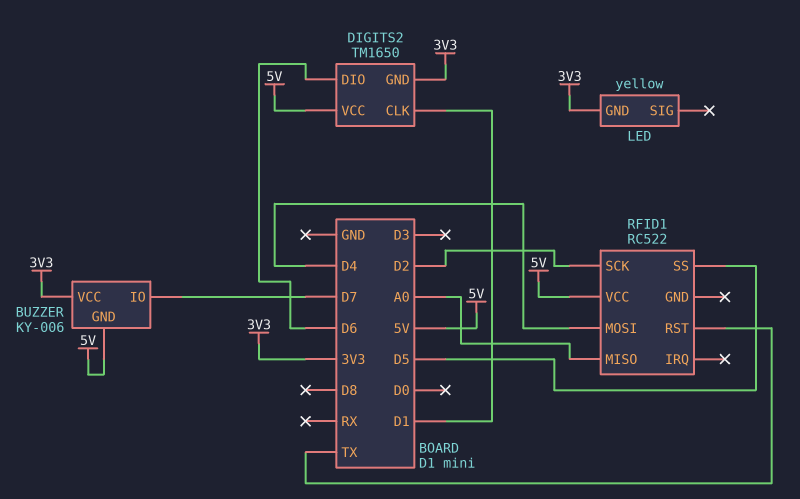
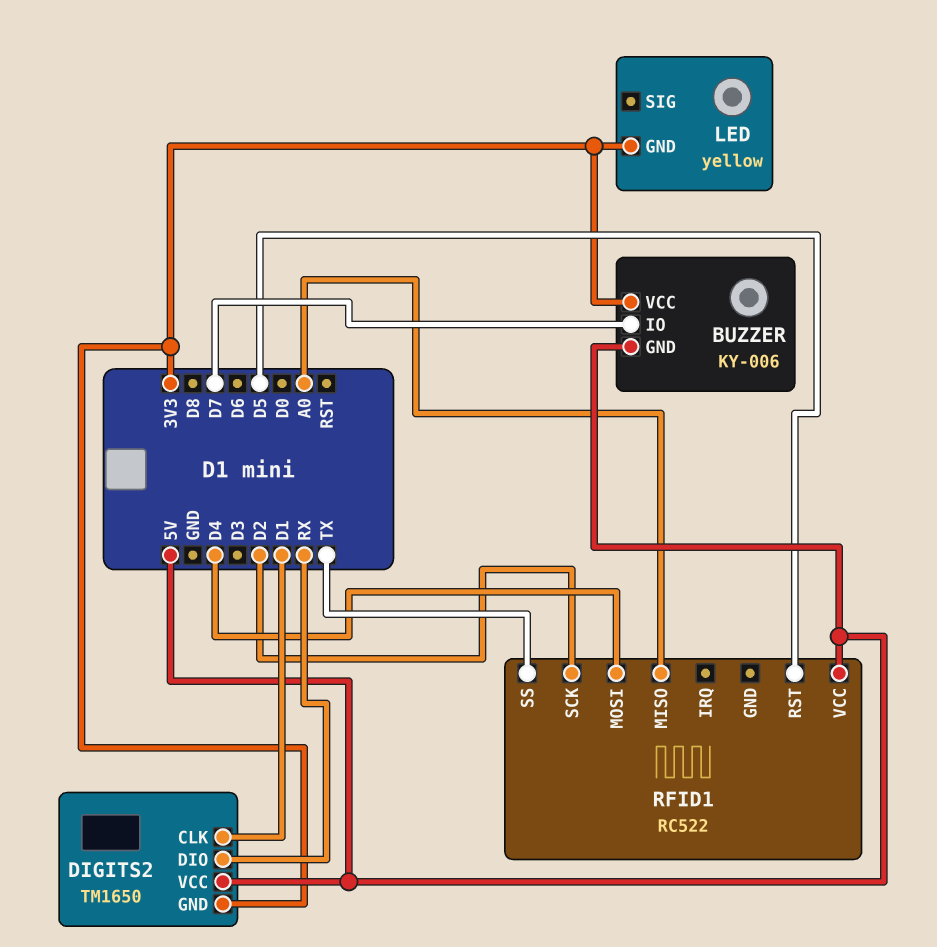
DIGITS2 pin DIO: D6 -> RX
RFID1 pin RST: TX -> D5
RFID1 pin SS: D5 -> TX

